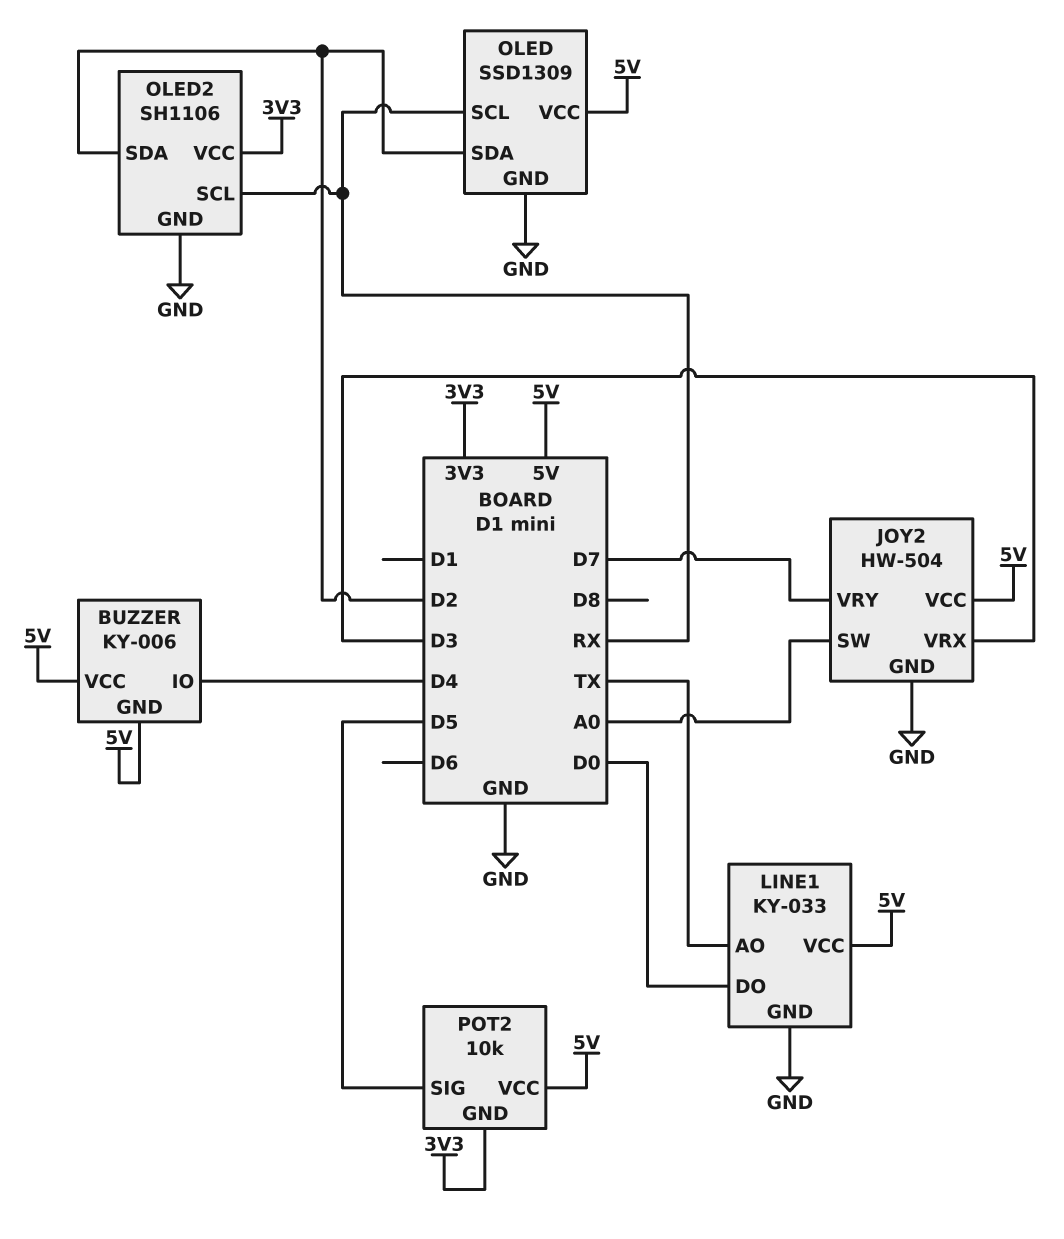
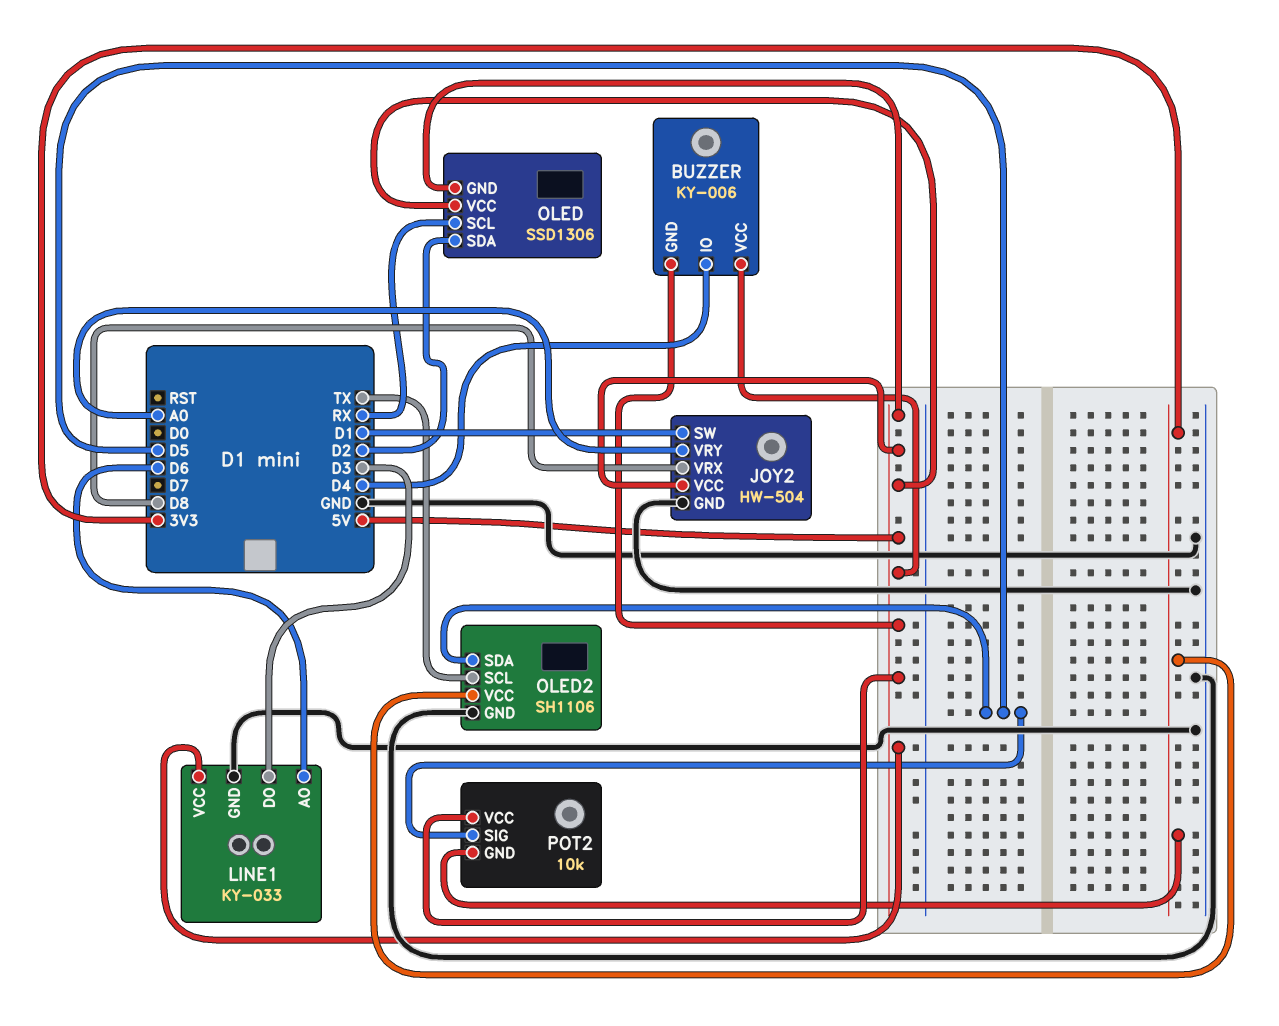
JOY2 pin SW: A0 -> D1
JOY2 pin VRX: D3 -> D8
JOY2 pin VRY: D7 -> A0
LINE1 pin AO: TX -> D6
LINE1 pin DO: D0 -> D3
OLED: SSD1309 -> SSD1306
OLED pin GND: GND -> 5V
OLED2 pin SCL: RX -> TX
OLED2 pin SDA: D2 -> D5

